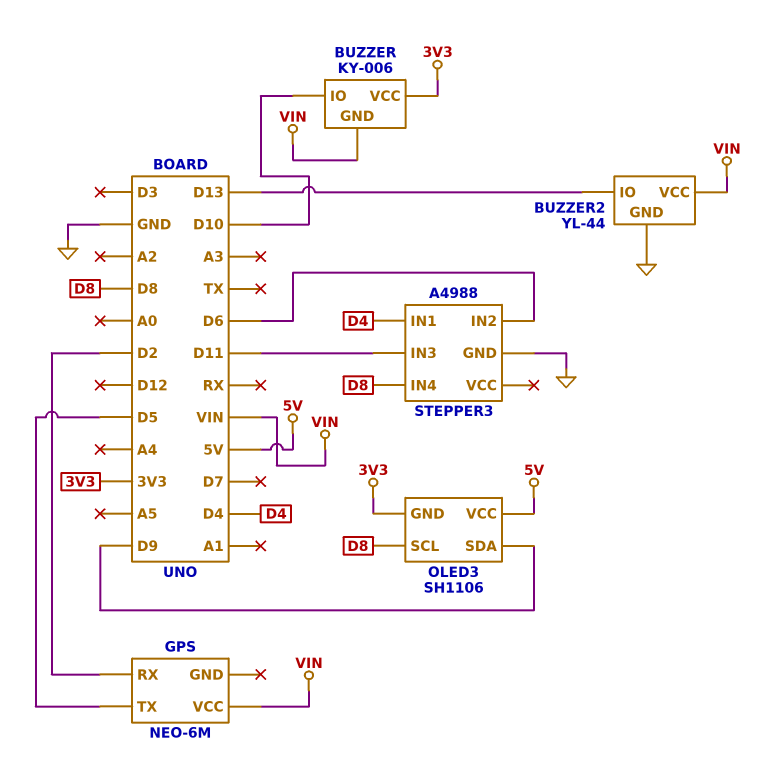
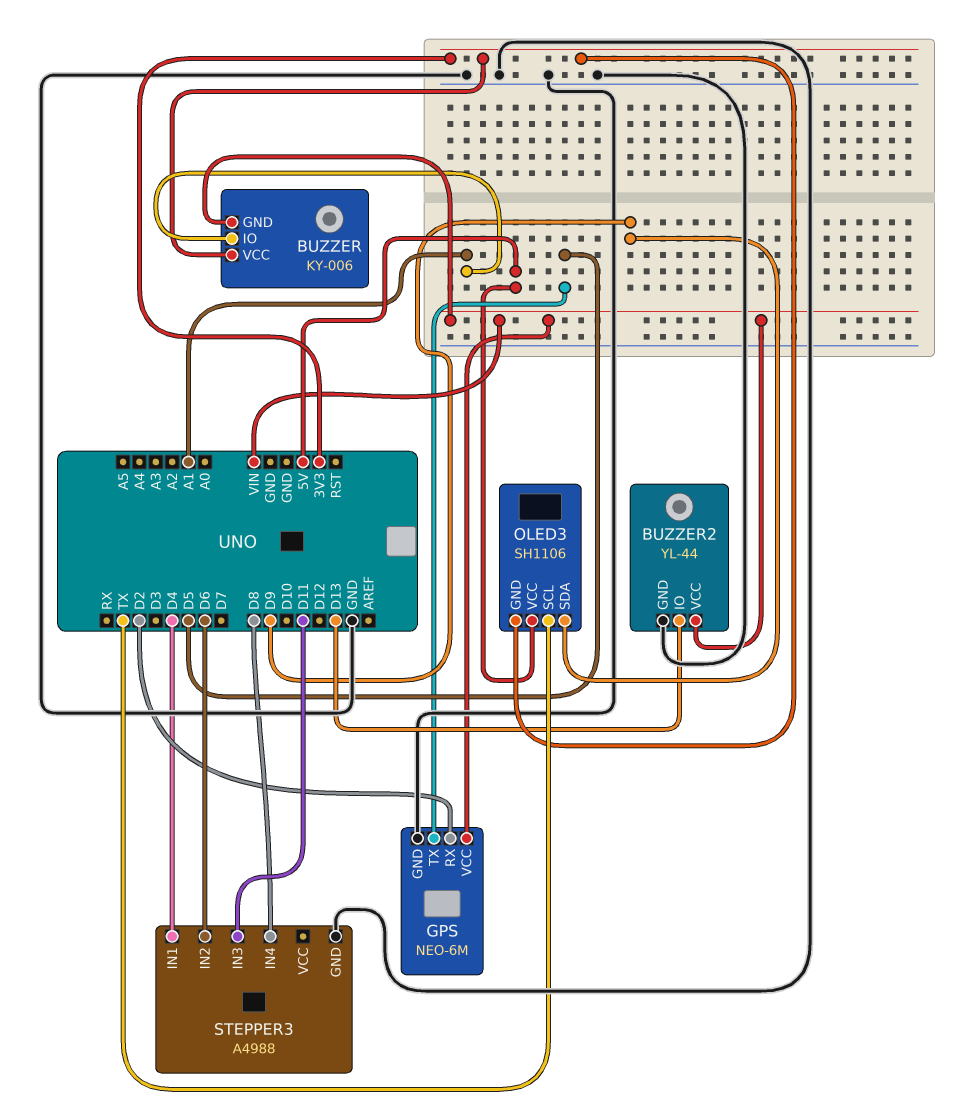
BUZZER pin IO: D10 -> A1
GPS pin GND: none -> GND
OLED3 pin SCL: D8 -> TX

